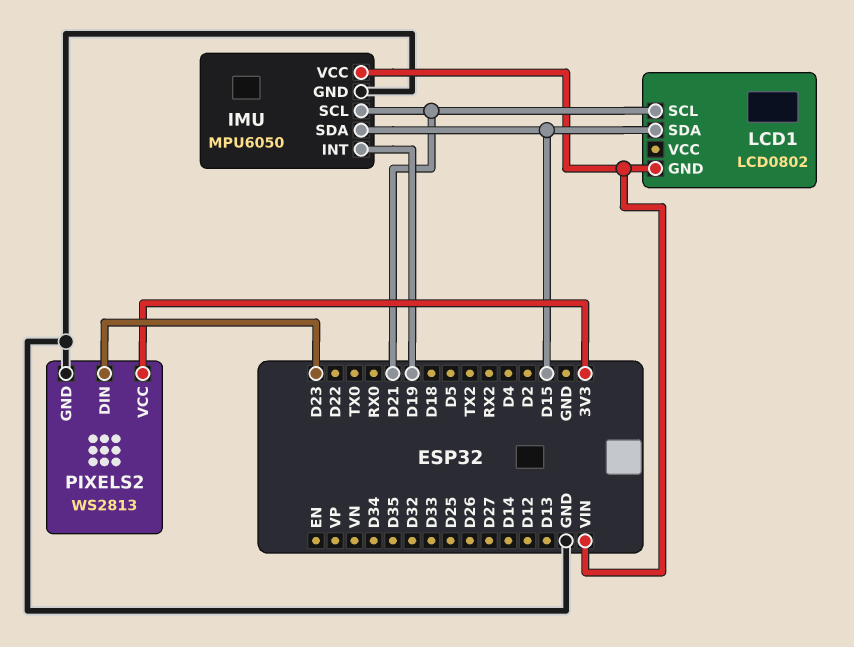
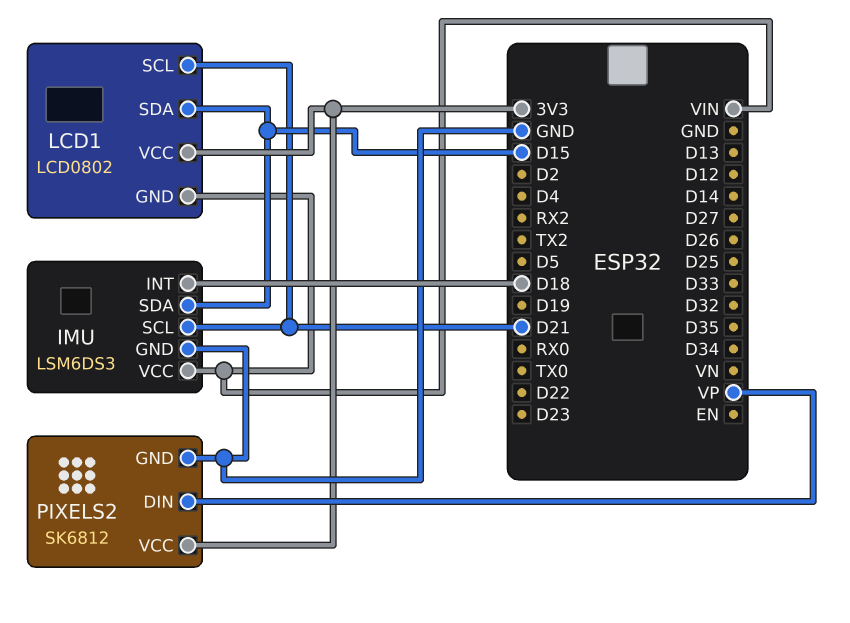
IMU: MPU6050 -> LSM6DS3
IMU pin INT: D19 -> D18
LCD1 pin VCC: none -> 3V3
PIXELS2: WS2813 -> SK6812
PIXELS2 pin DIN: D23 -> VP

